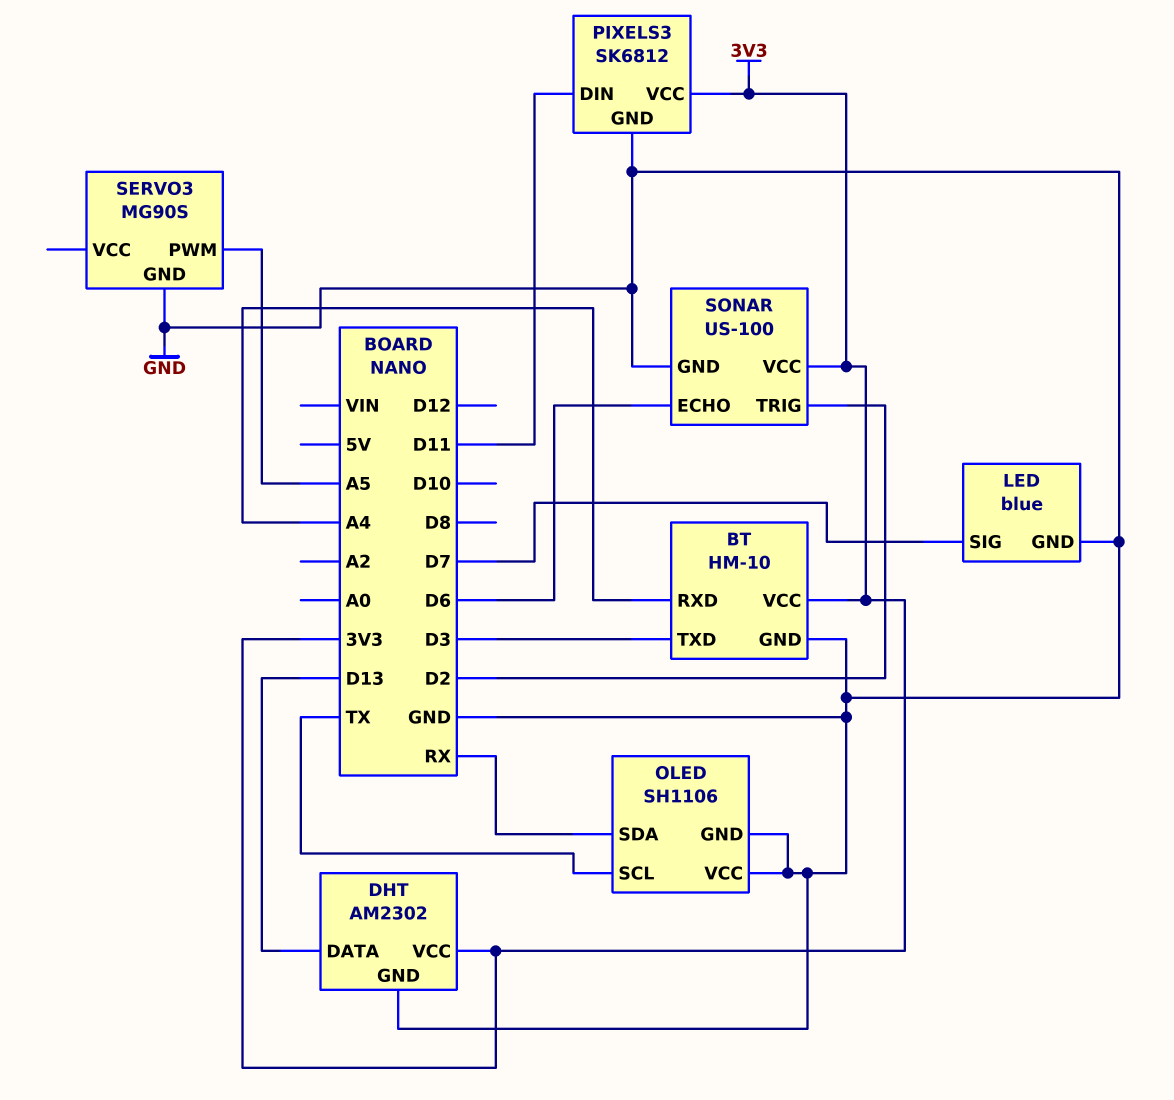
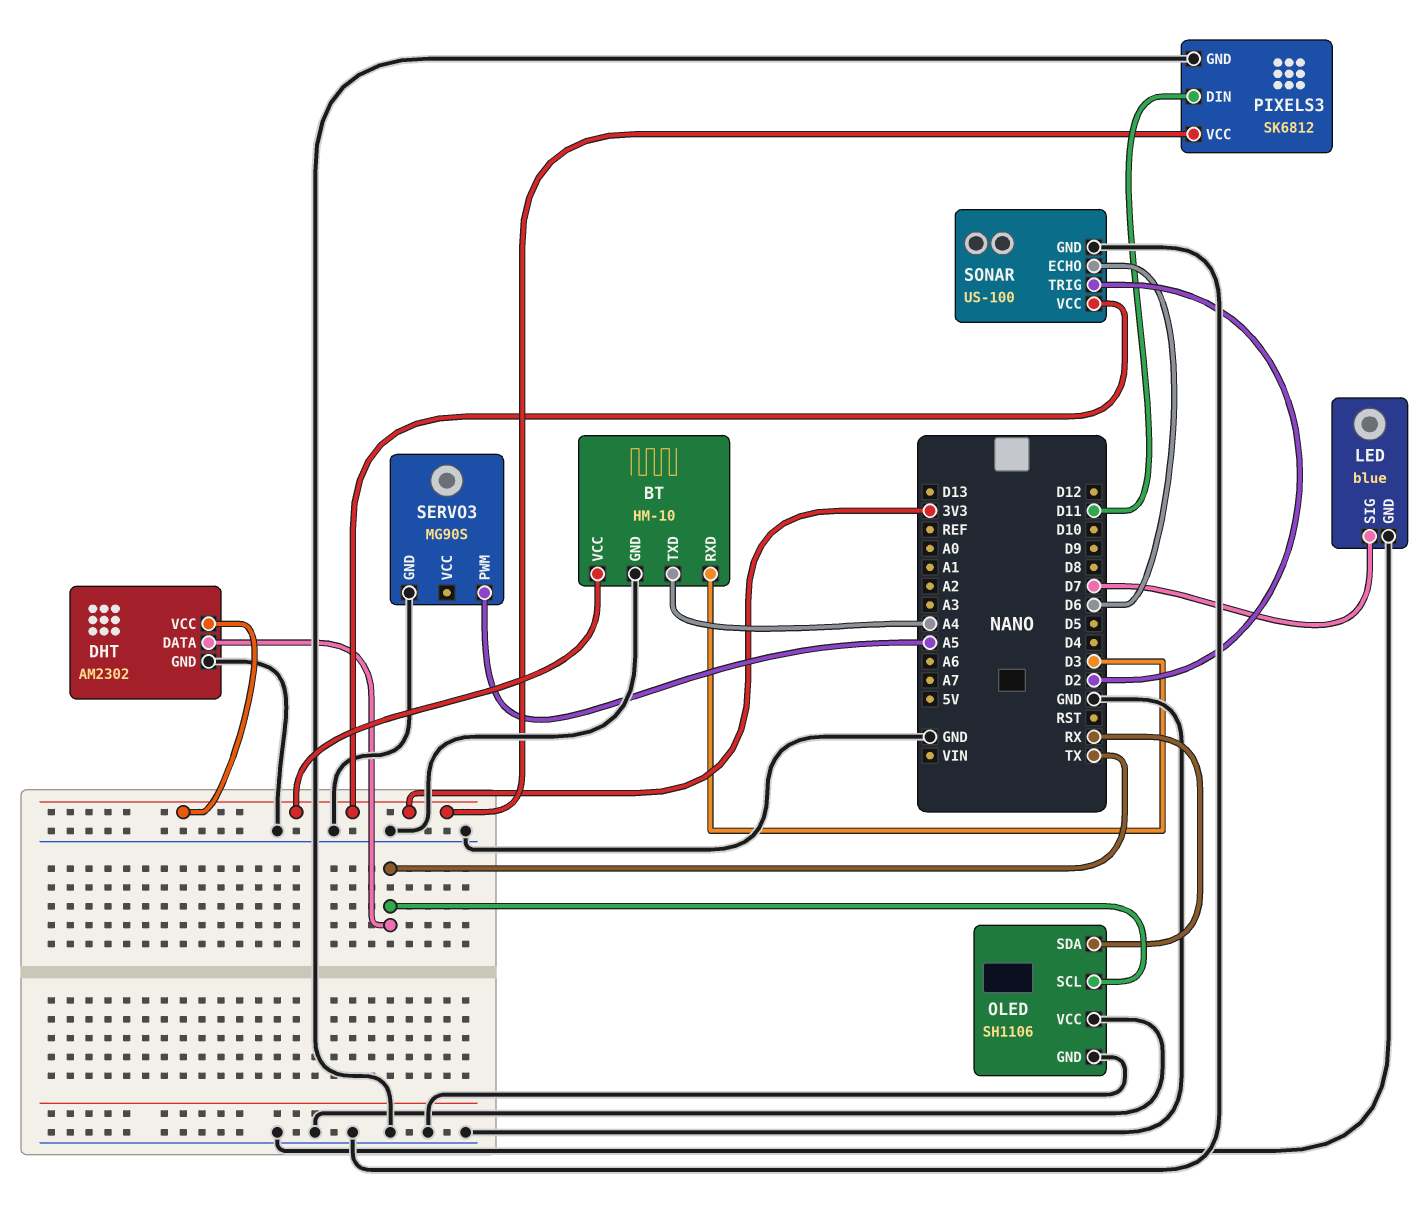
BT pin RXD: A4 -> D3
BT pin TXD: D3 -> A4
DHT pin DATA: D13 -> TX

